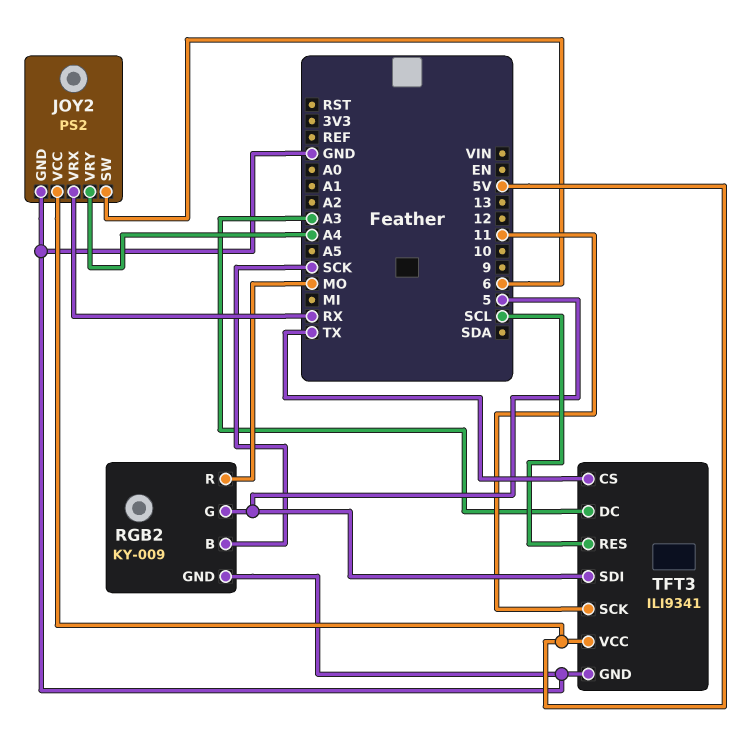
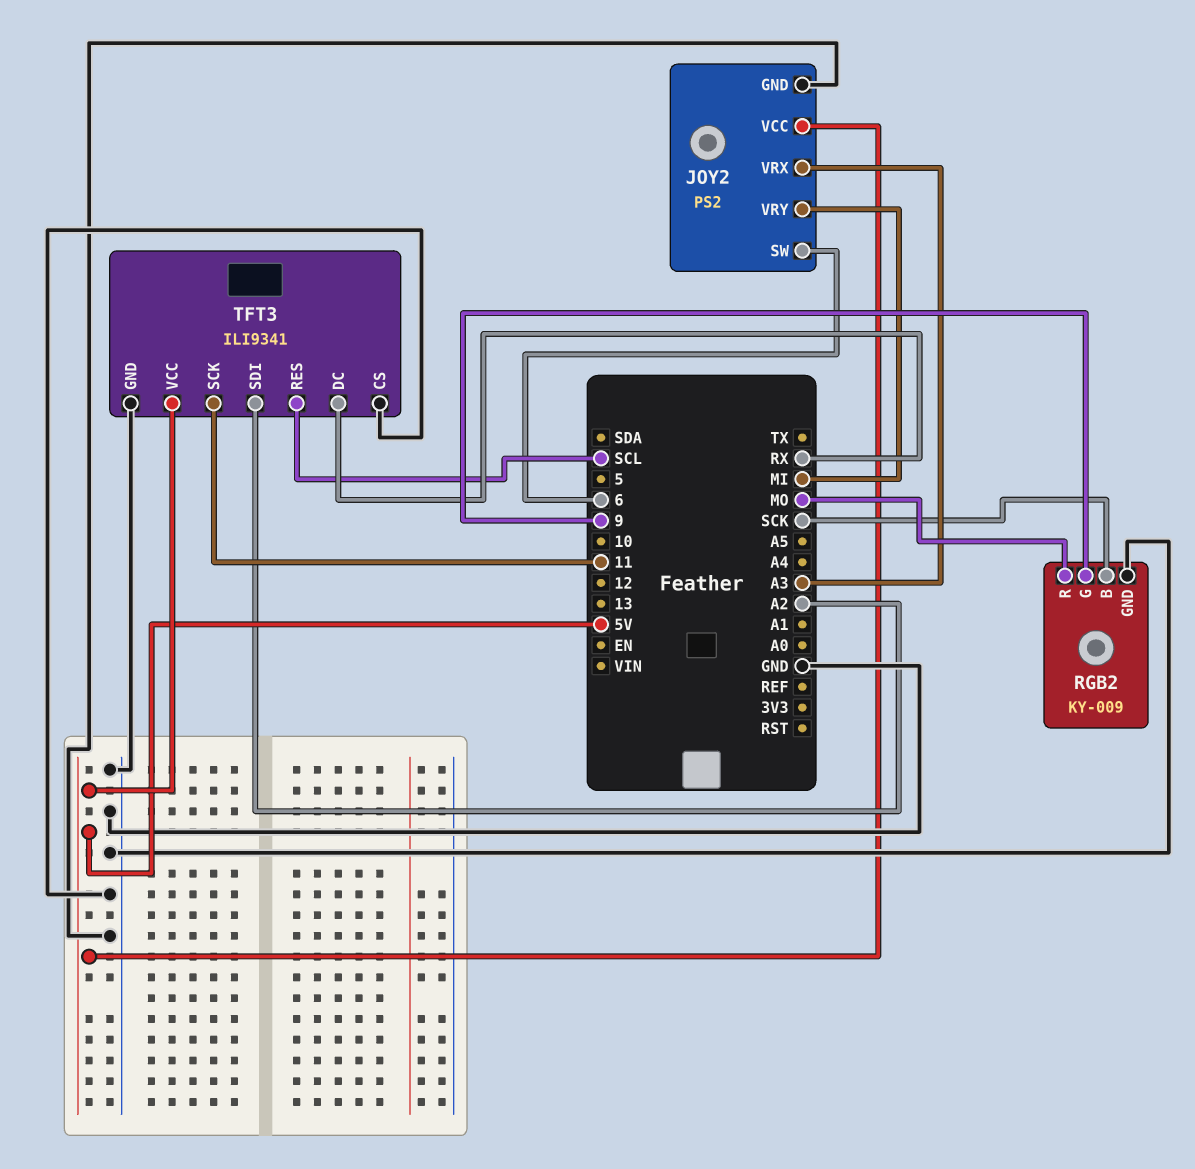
JOY2 pin VRX: RX -> A3
JOY2 pin VRY: A4 -> MI
RGB2 pin G: 5 -> 9
TFT3 pin CS: TX -> GND
TFT3 pin DC: A3 -> RX
TFT3 pin SDI: 5 -> A2

